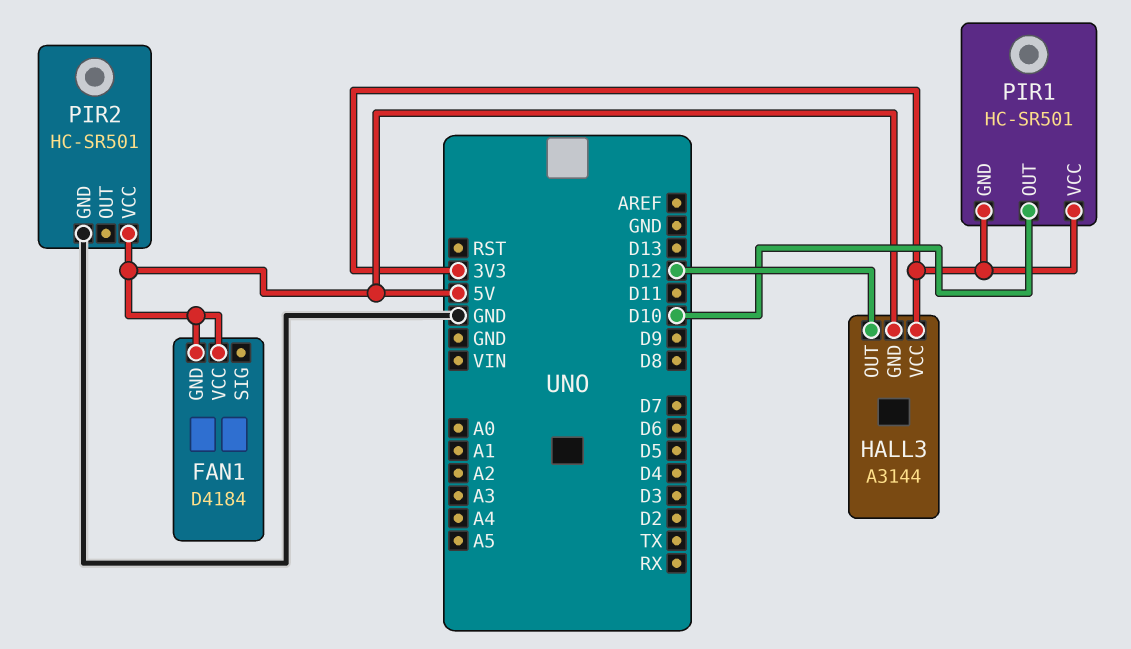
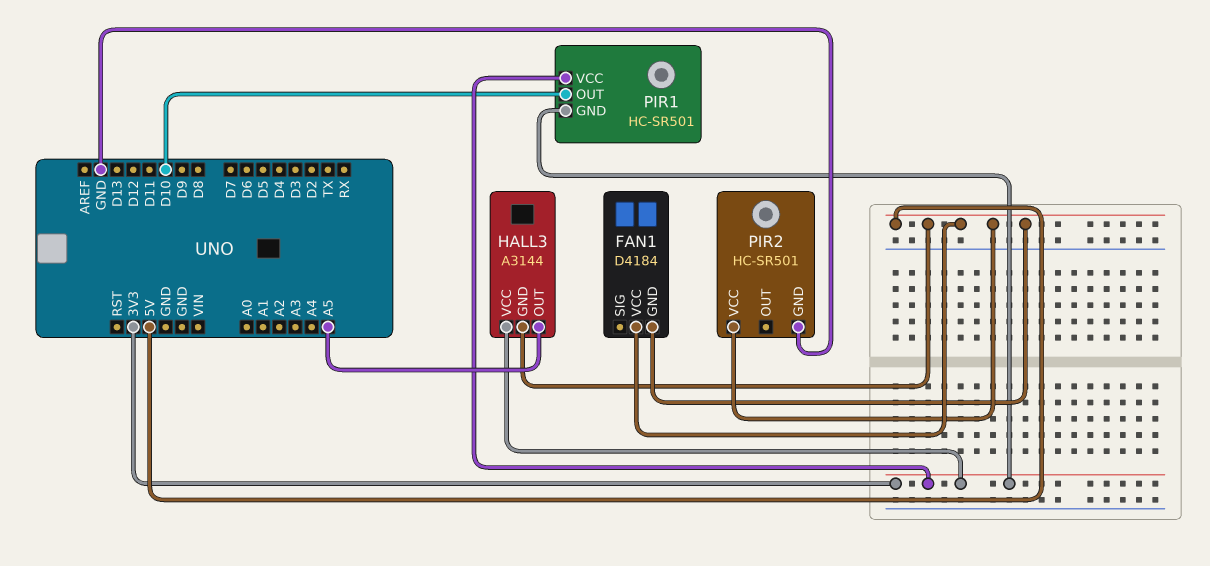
HALL3 pin OUT: D12 -> A5

